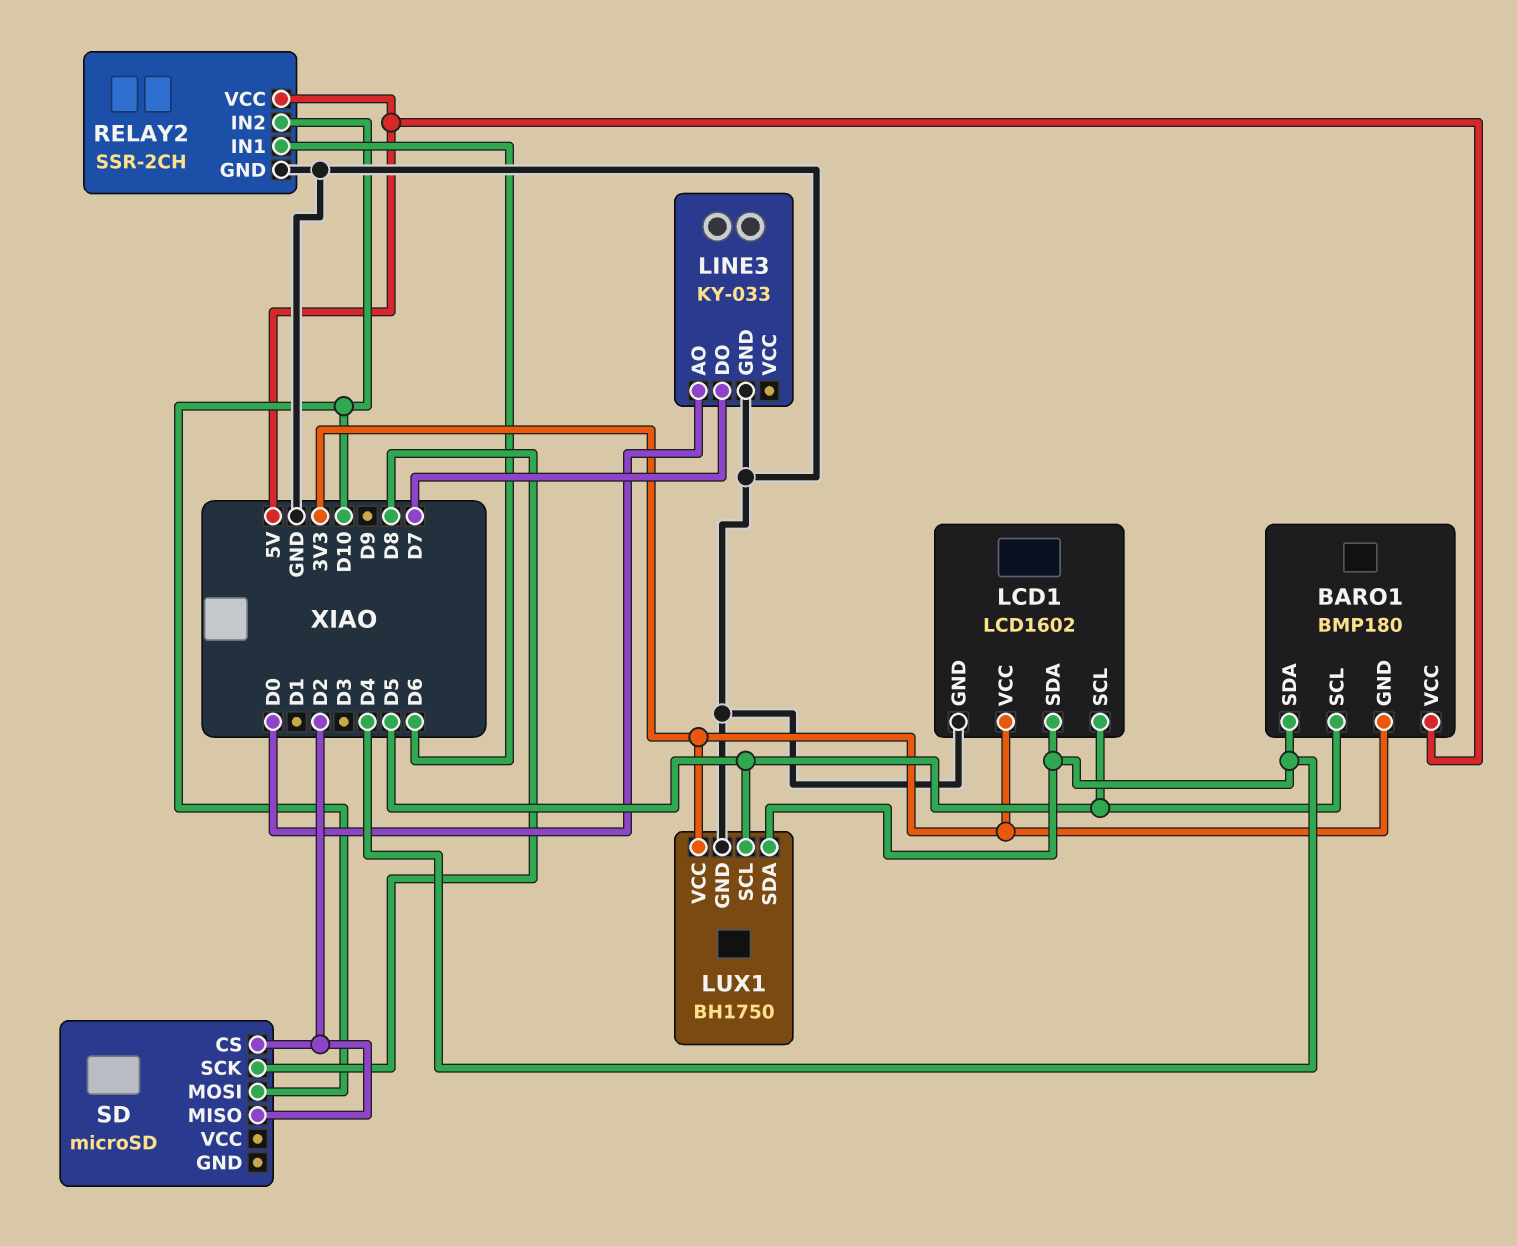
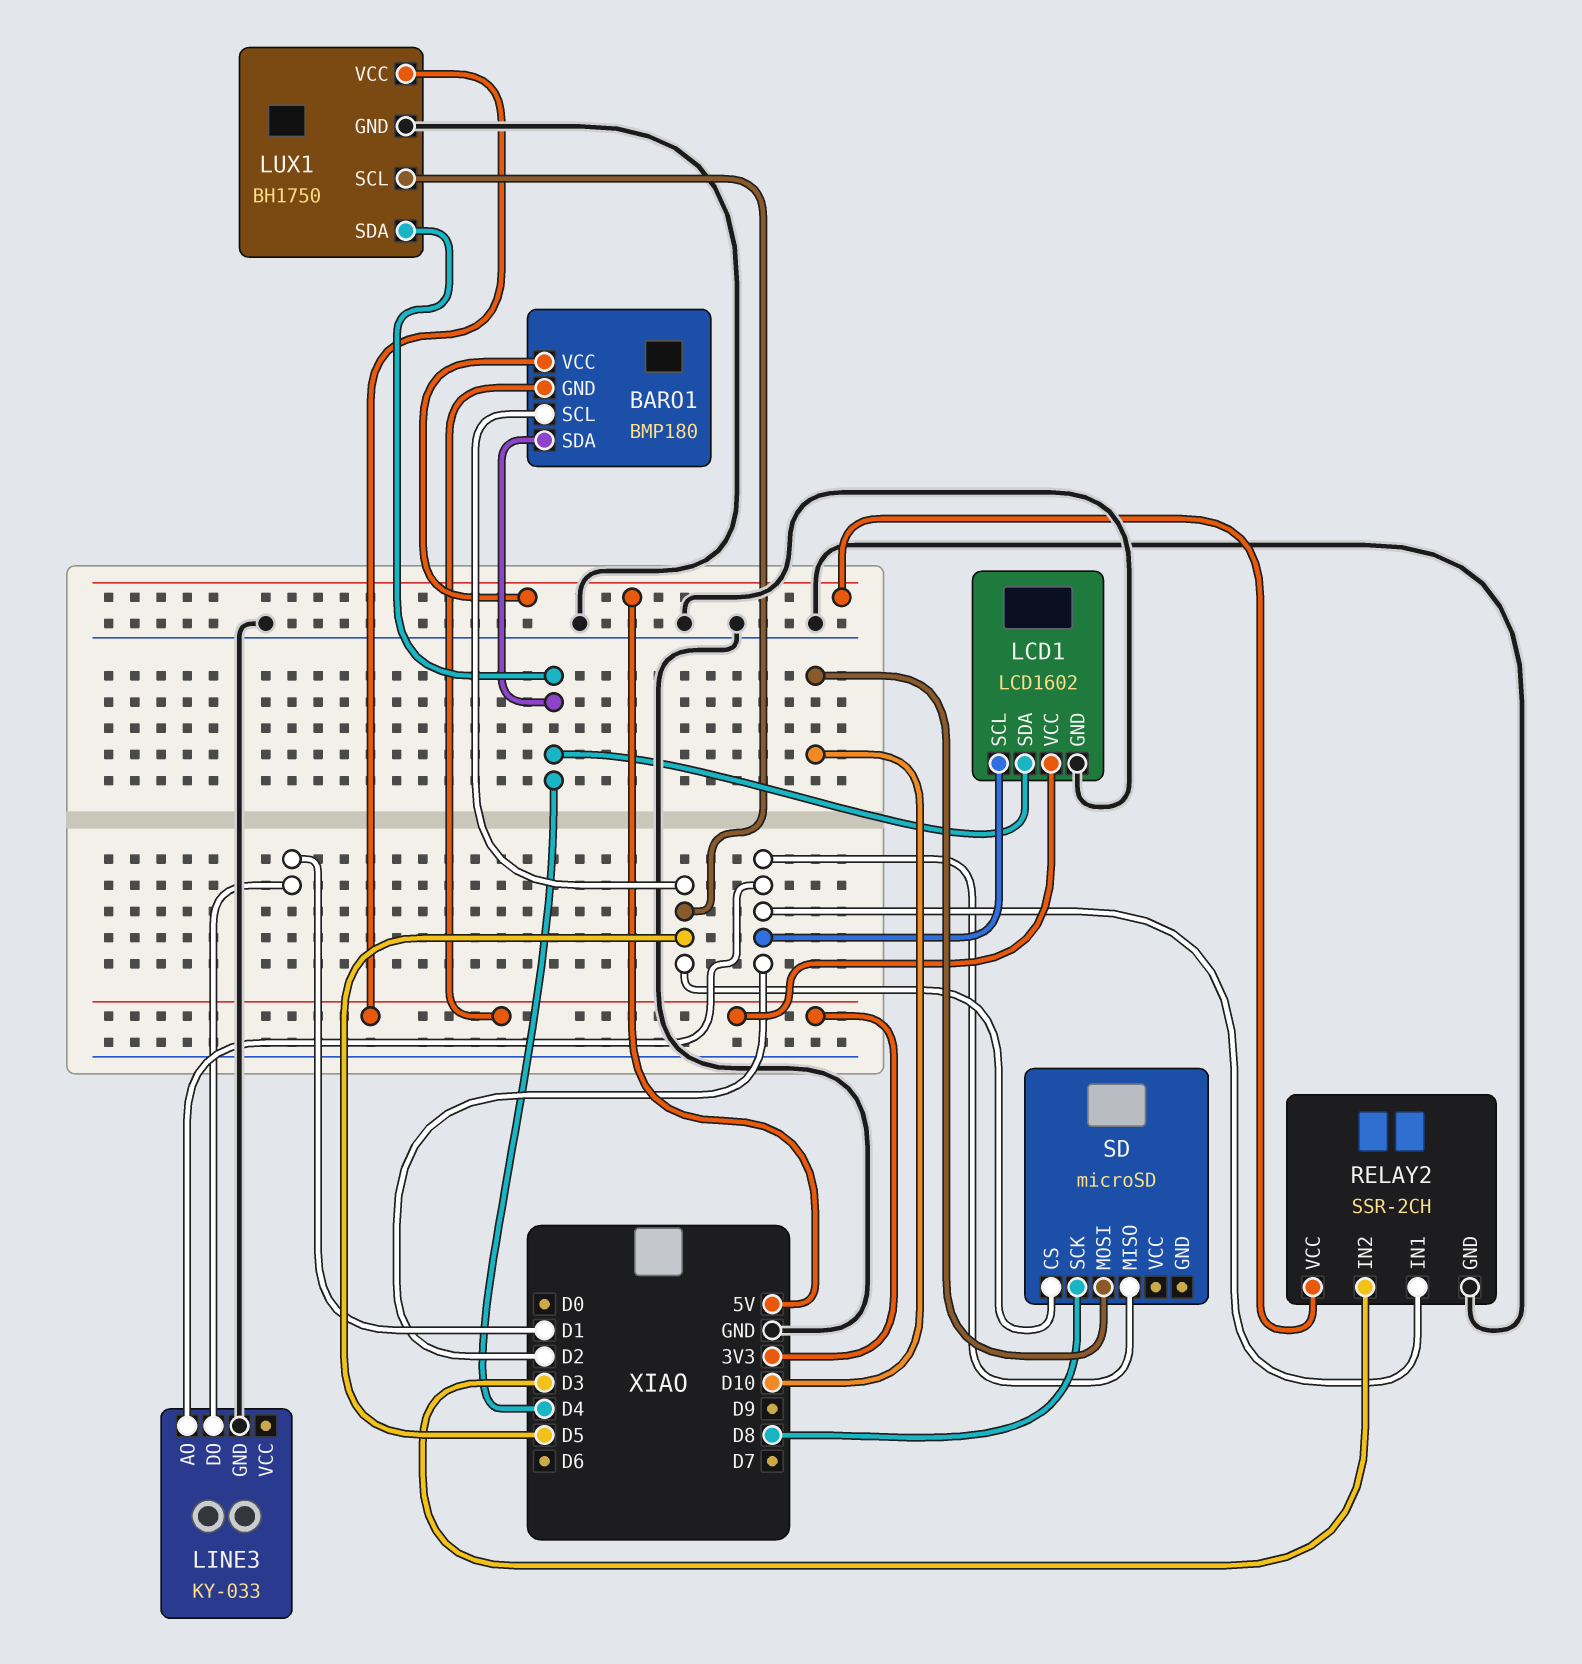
LCD1 pin SCL: D5 -> D2
LINE3 pin AO: D0 -> D2
LINE3 pin DO: D7 -> D1
RELAY2 pin IN1: D6 -> D2
RELAY2 pin IN2: D10 -> D3
SD pin CS: D2 -> D5

